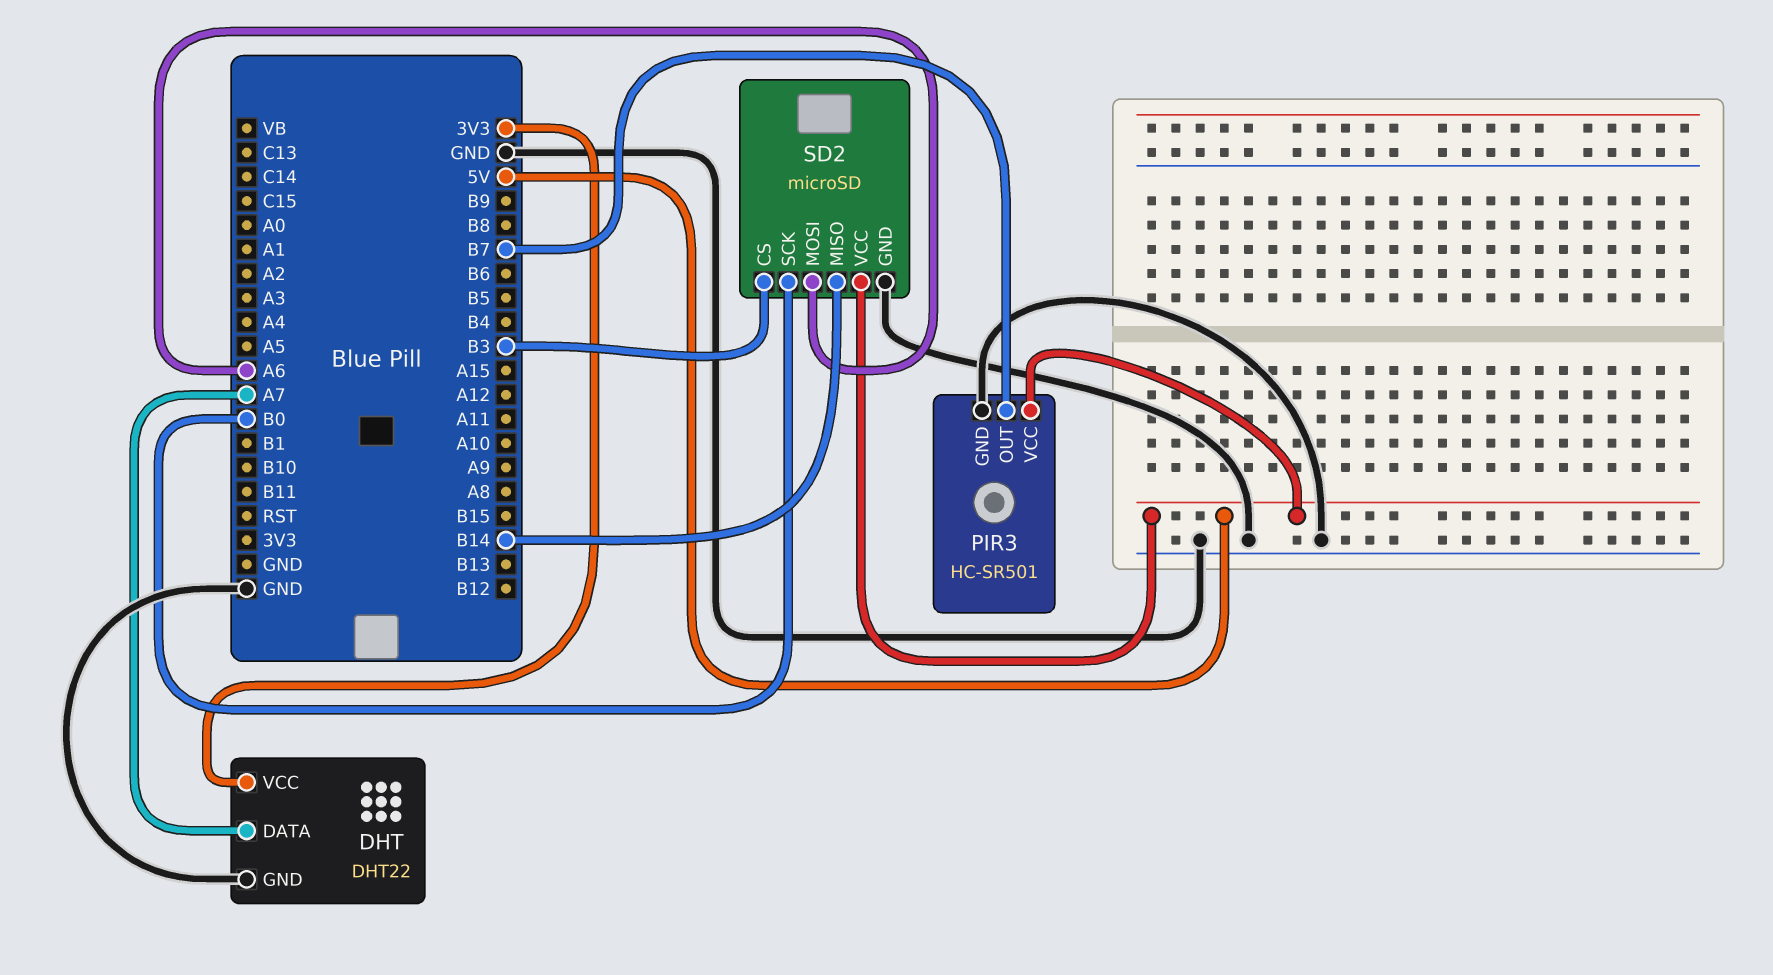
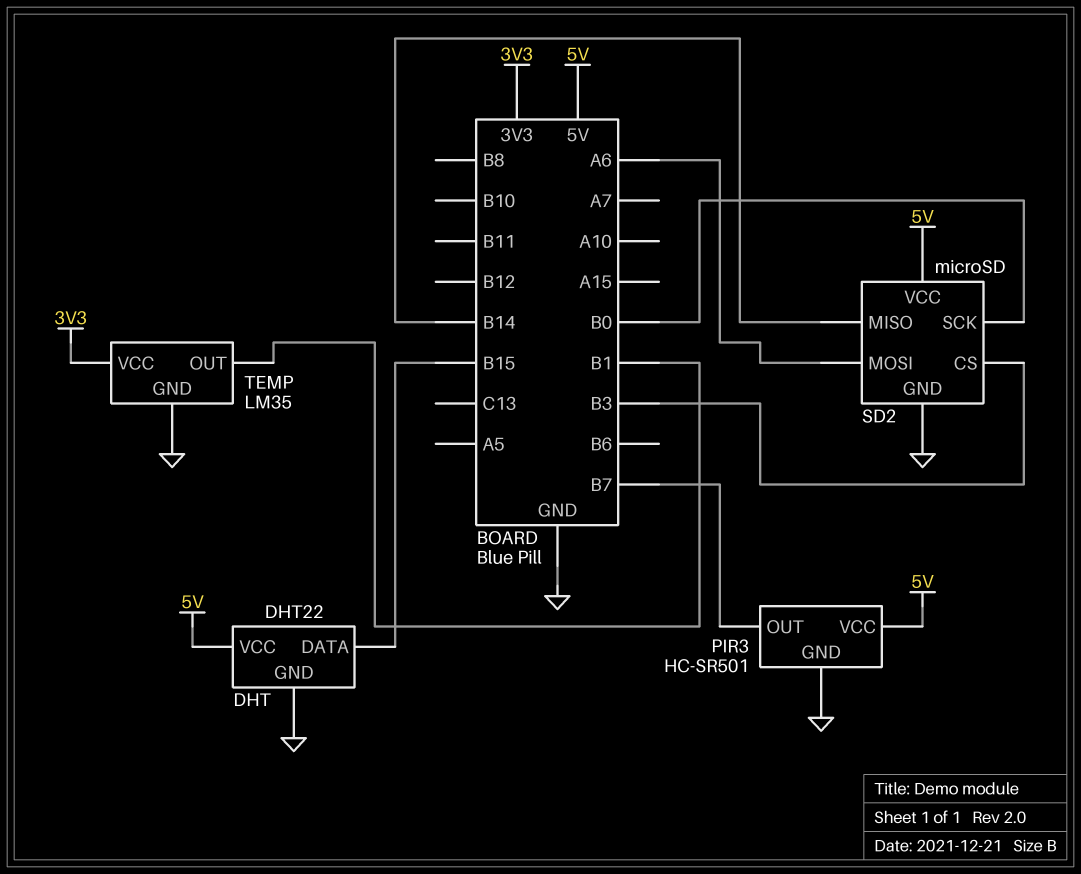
DHT pin DATA: A7 -> B15
DHT pin VCC: 3V3 -> 5V
TEMP: none -> LM35
TEMP pin GND: none -> GND
TEMP pin OUT: none -> B1
TEMP pin VCC: none -> 3V3

